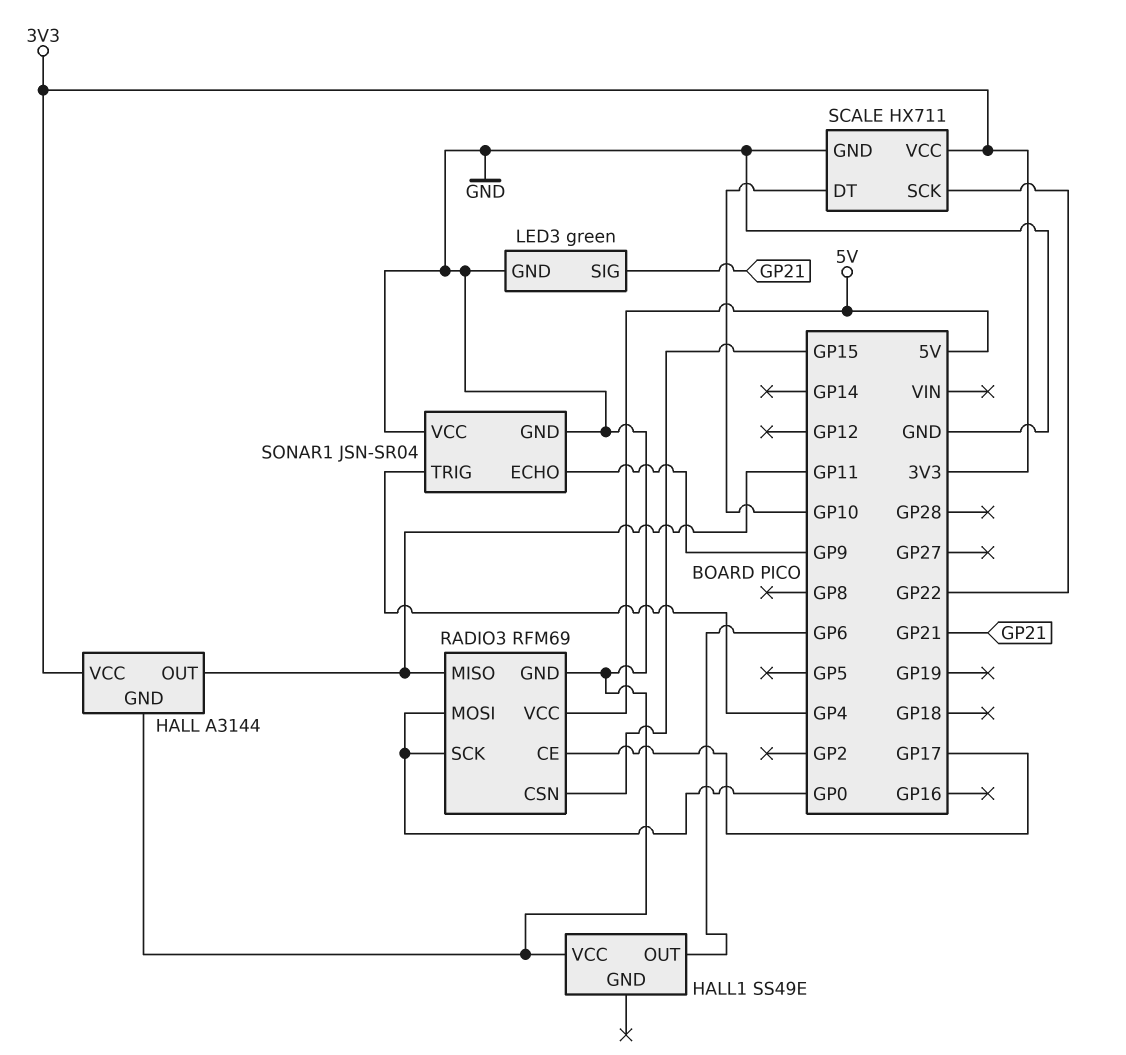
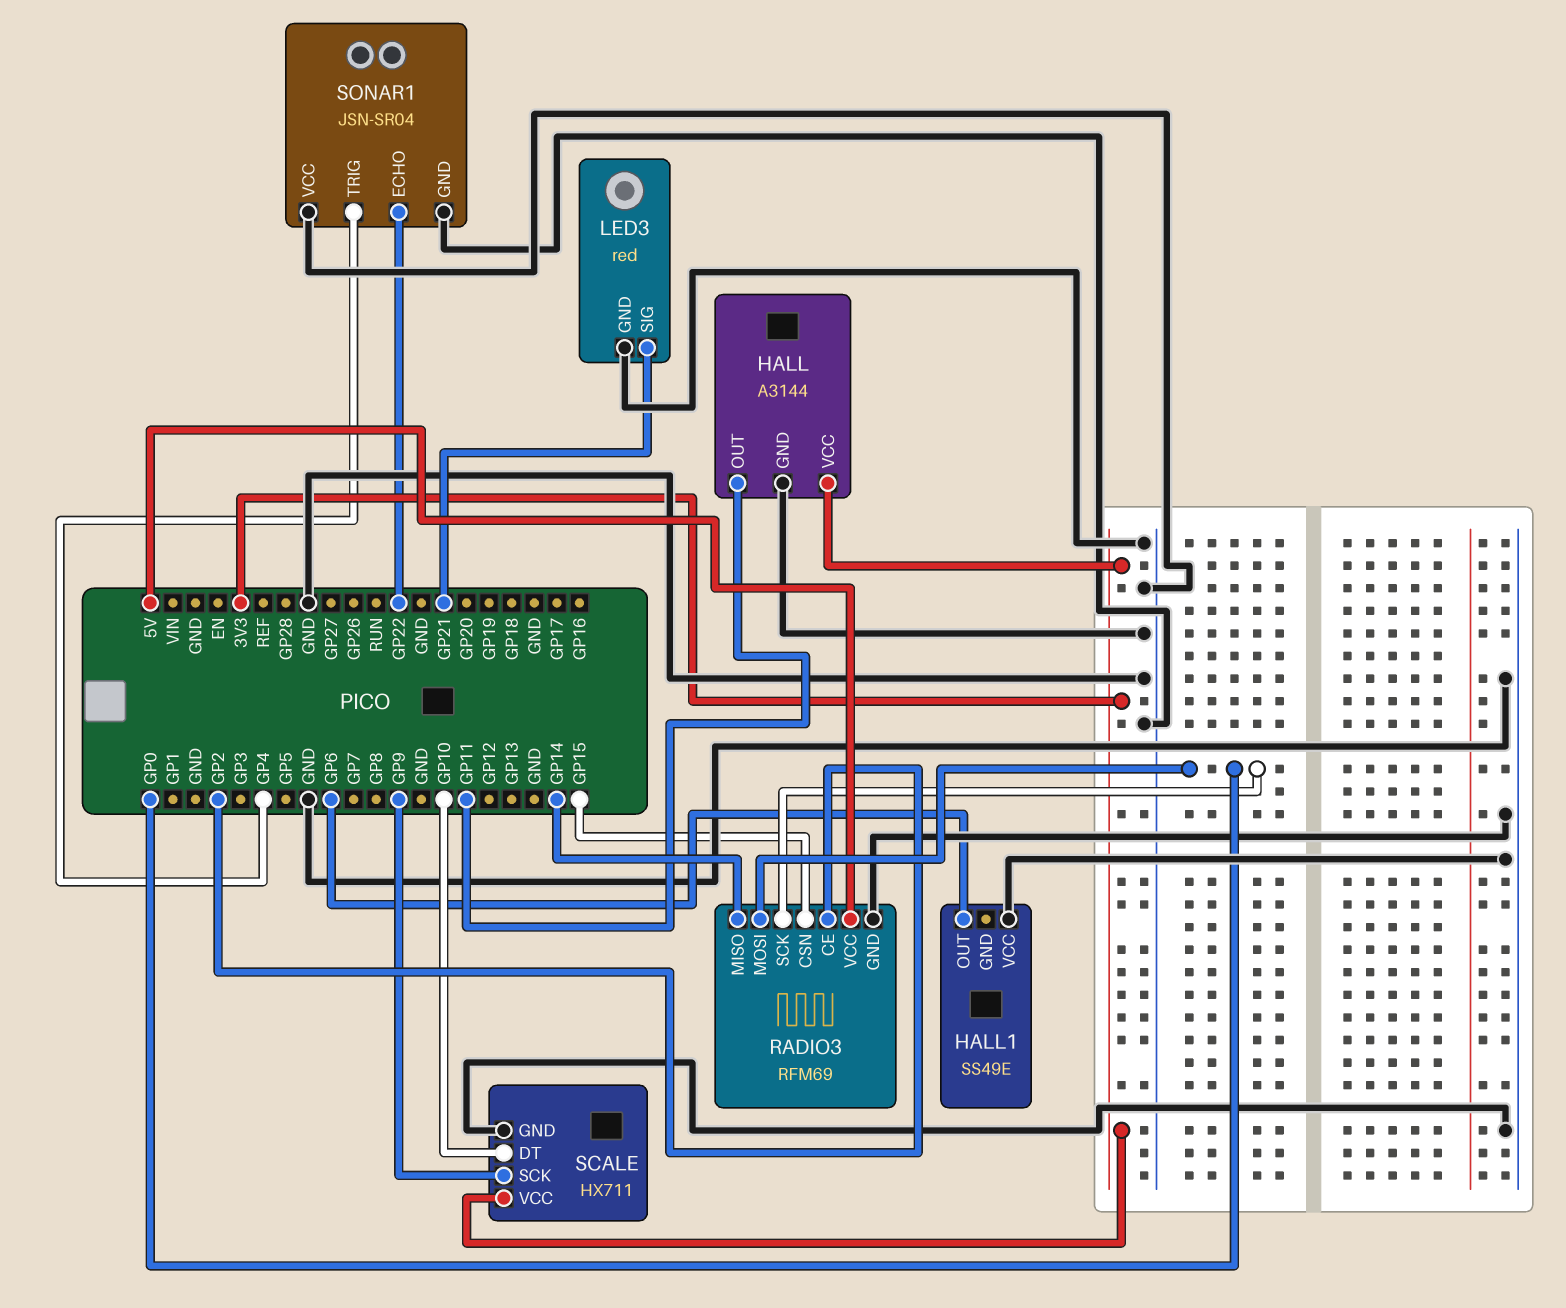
LED3: green -> red
RADIO3 pin CE: GP17 -> GP2
RADIO3 pin MISO: GP11 -> GP14
SCALE pin SCK: GP22 -> GP9
SONAR1 pin ECHO: GP9 -> GP22

